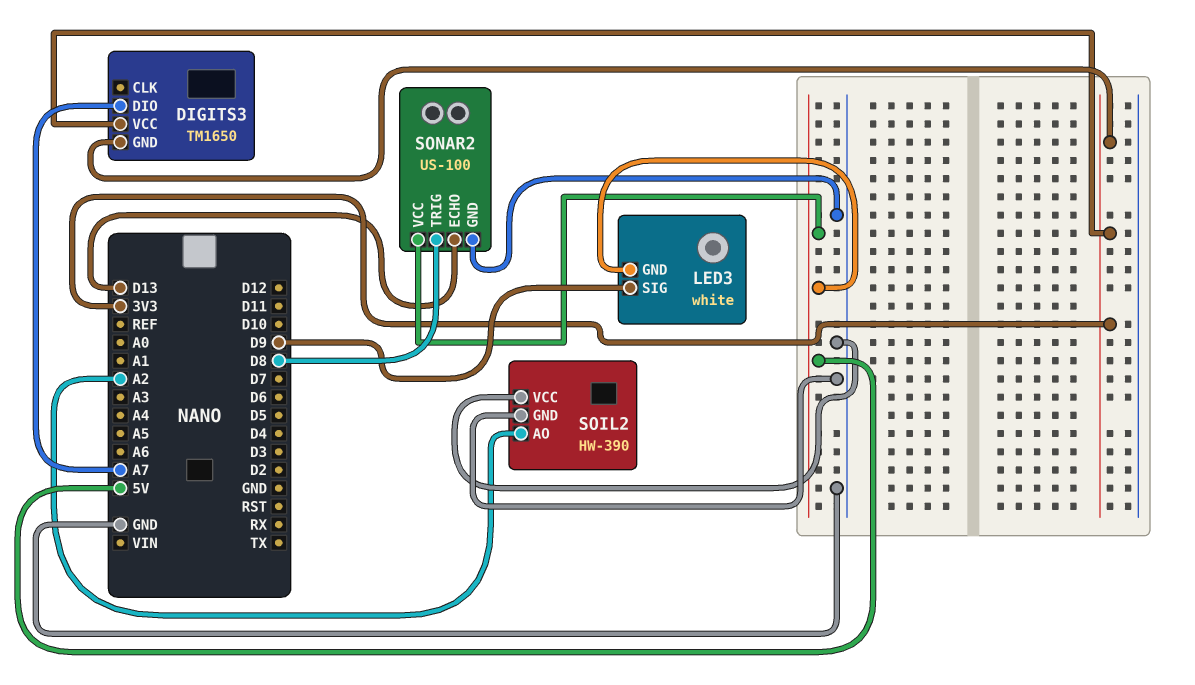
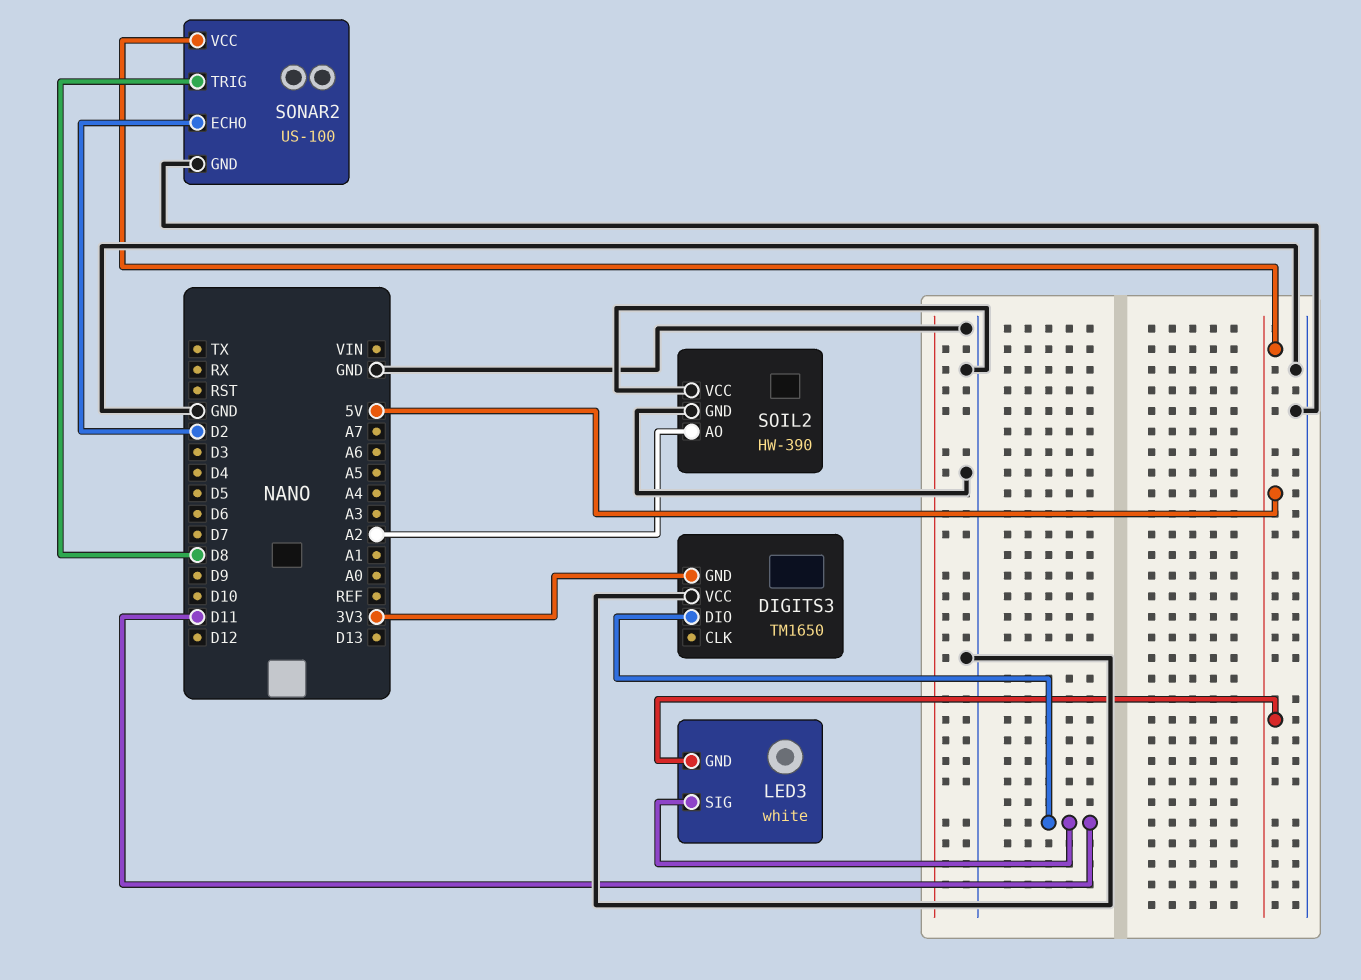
DIGITS3 pin DIO: A7 -> D11
DIGITS3 pin VCC: 3V3 -> GND
LED3 pin SIG: D9 -> D11
SONAR2 pin ECHO: D13 -> D2

